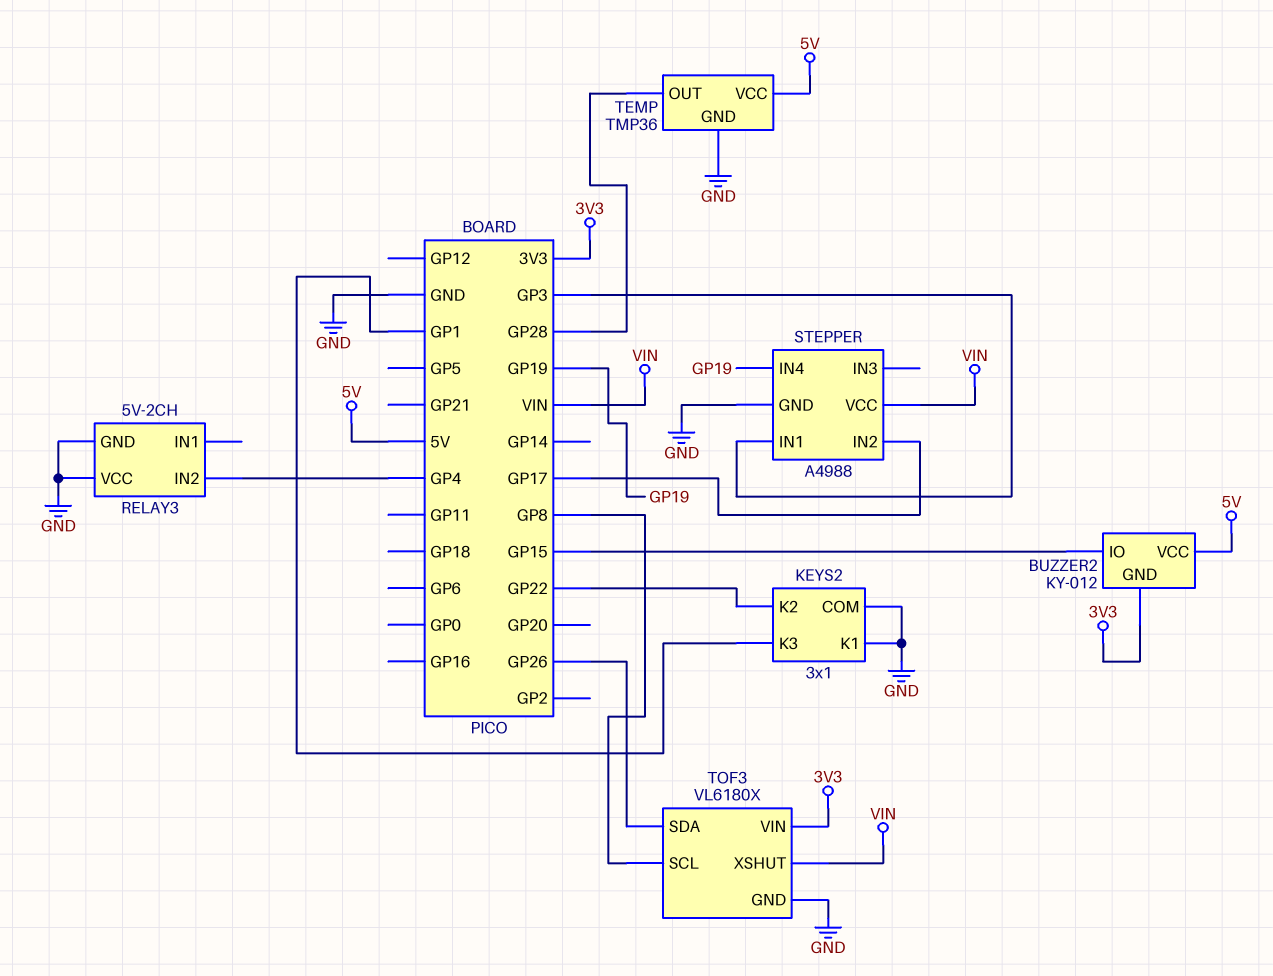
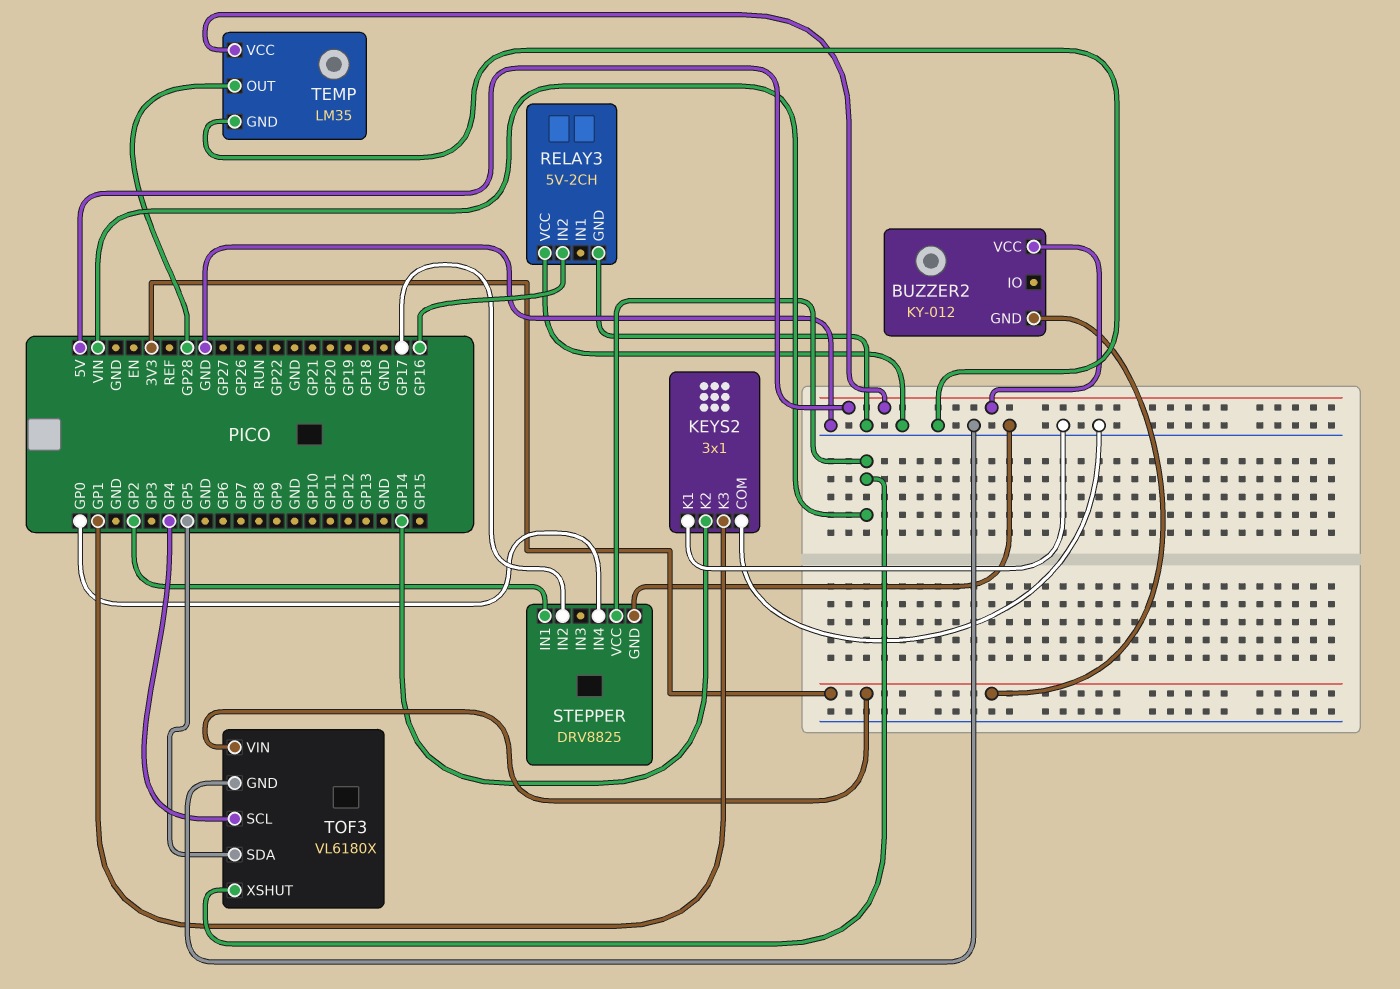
BUZZER2 pin IO: GP15 -> none
KEYS2 pin K2: GP22 -> GP14
RELAY3 pin IN2: GP4 -> GP16
STEPPER: A4988 -> DRV8825
STEPPER pin IN1: GP3 -> GP2
STEPPER pin IN4: GP19 -> GP0
TEMP: TMP36 -> LM35
TOF3 pin SCL: GP8 -> GP4
TOF3 pin SDA: GP26 -> GP5

